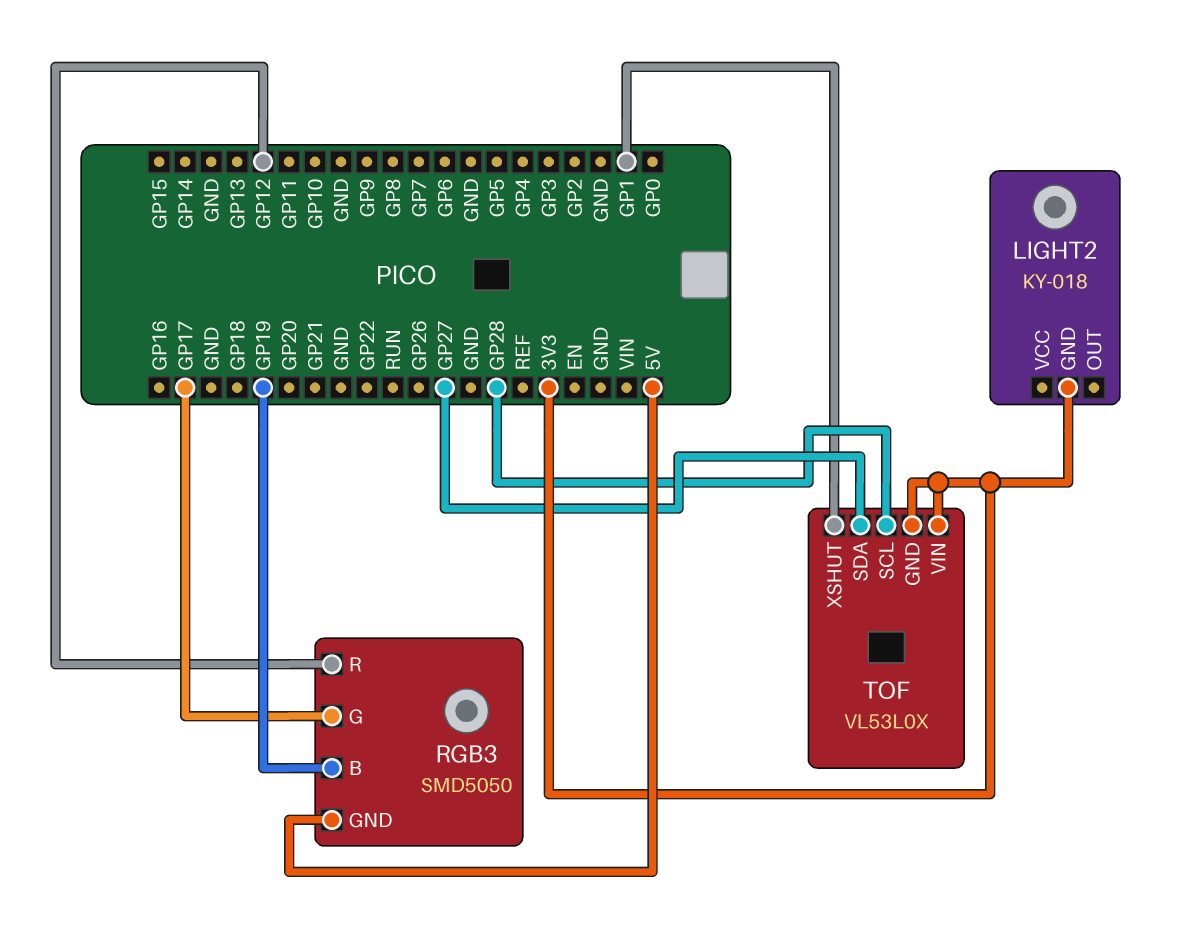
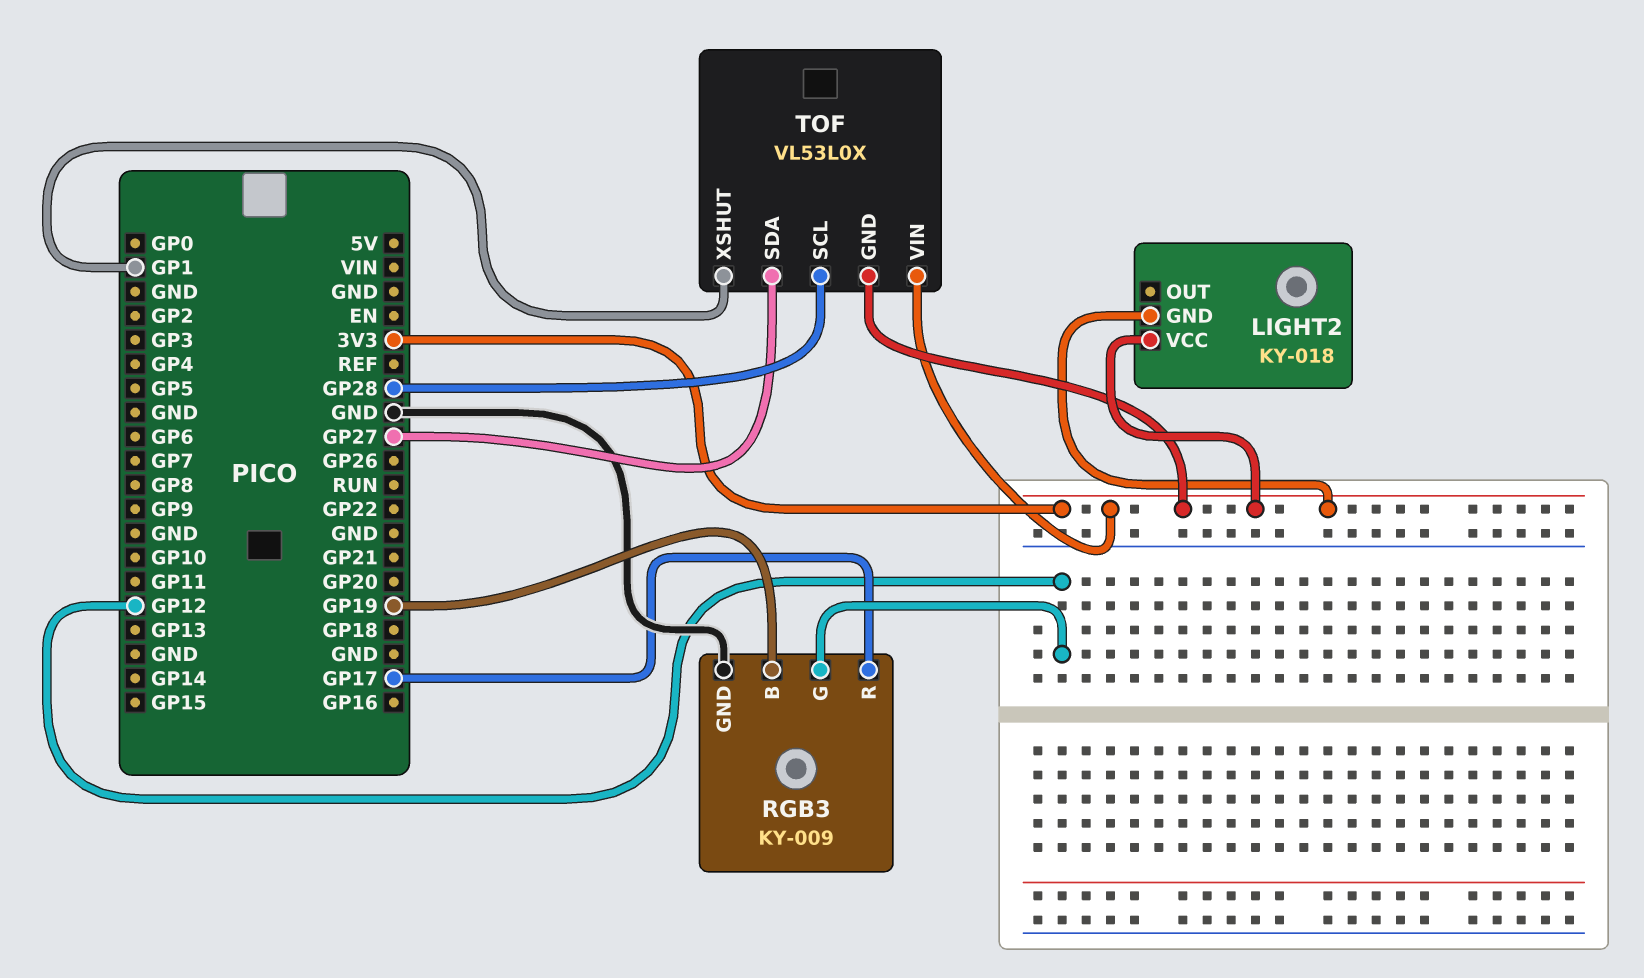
LIGHT2 pin VCC: none -> 3V3
RGB3: SMD5050 -> KY-009
RGB3 pin G: GP17 -> GP12
RGB3 pin GND: 5V -> GND
RGB3 pin R: GP12 -> GP17

